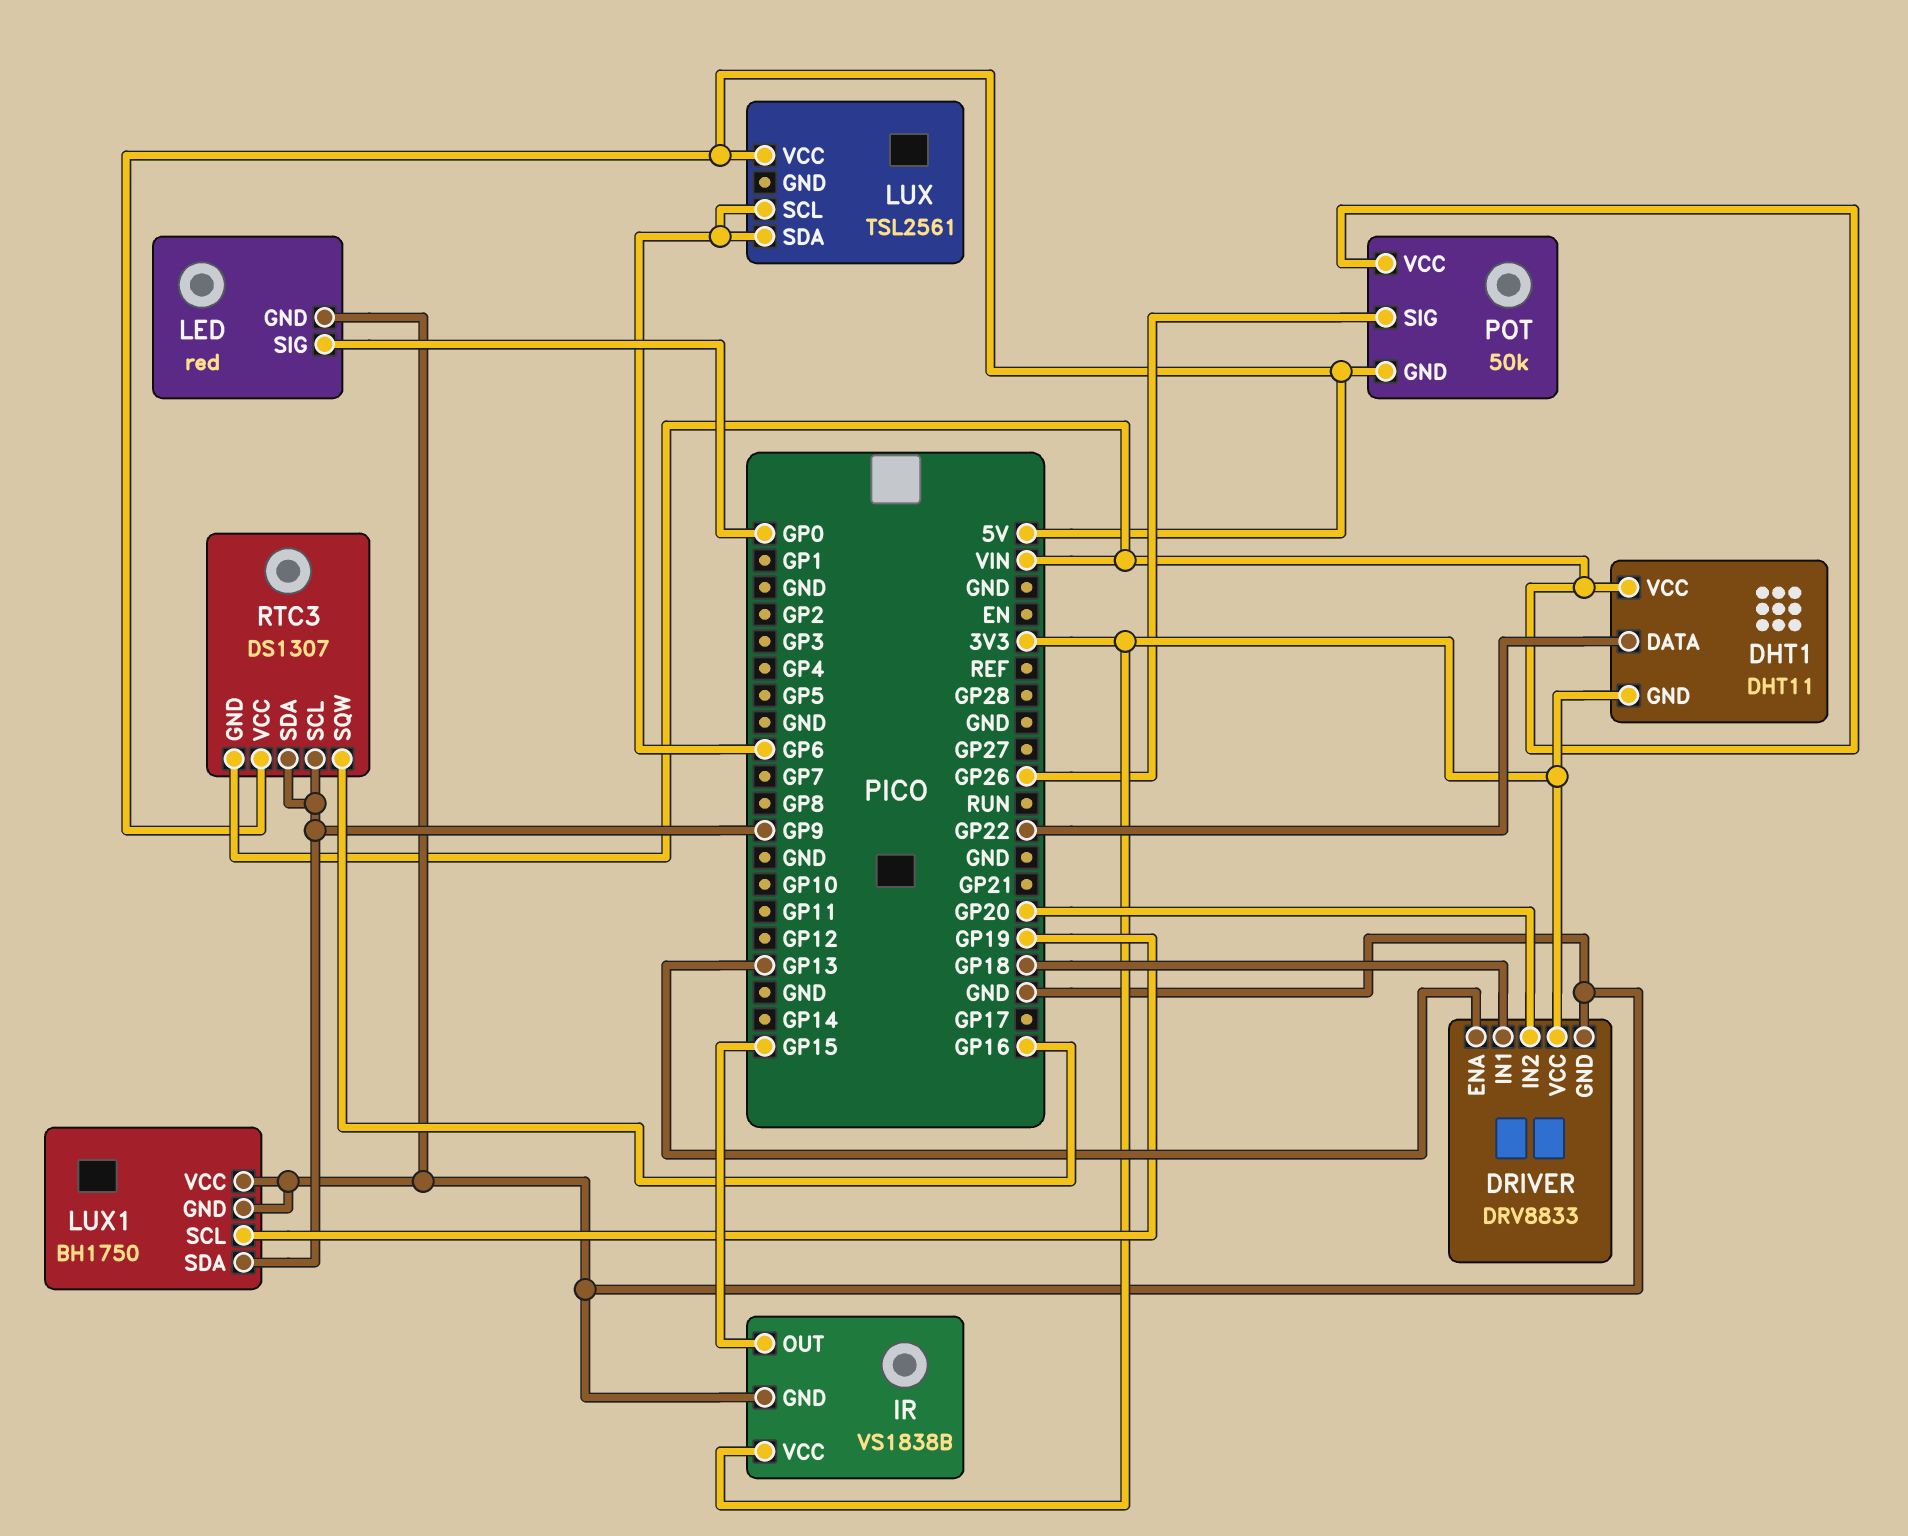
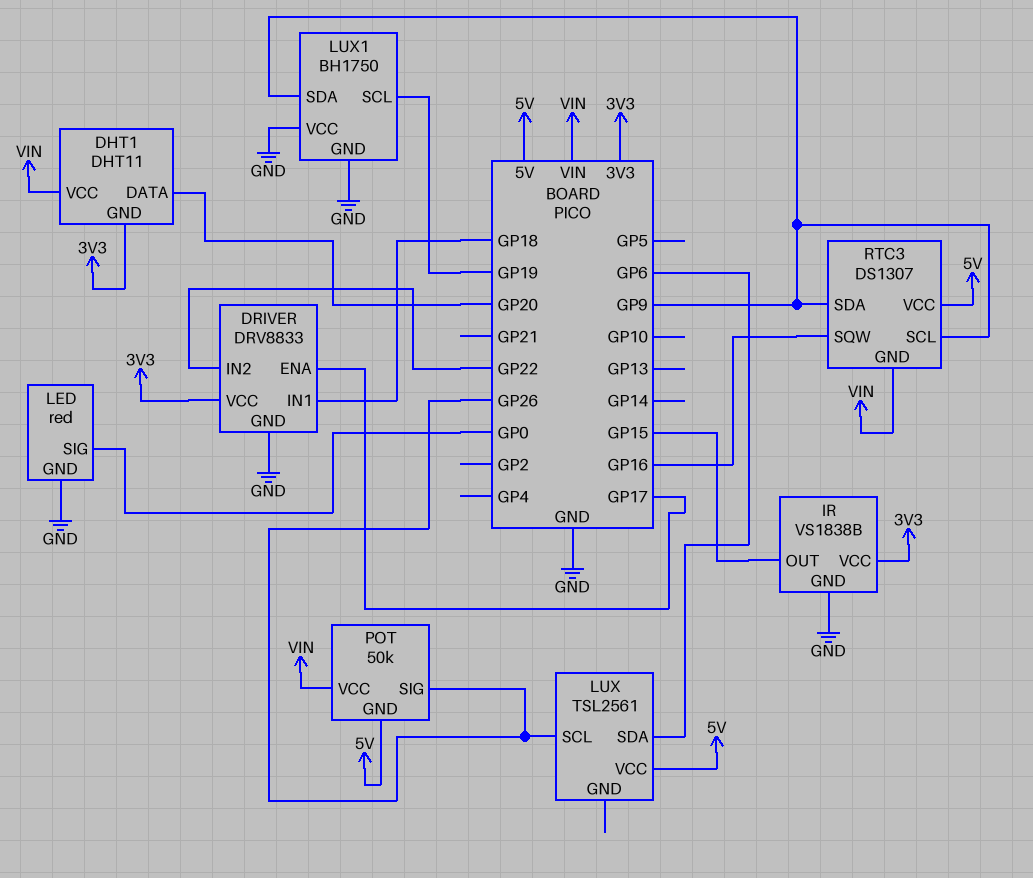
DHT1 pin DATA: GP22 -> GP20
DRIVER pin ENA: GP13 -> GP17
DRIVER pin IN2: GP20 -> GP22
LUX pin SCL: GP6 -> GP26

